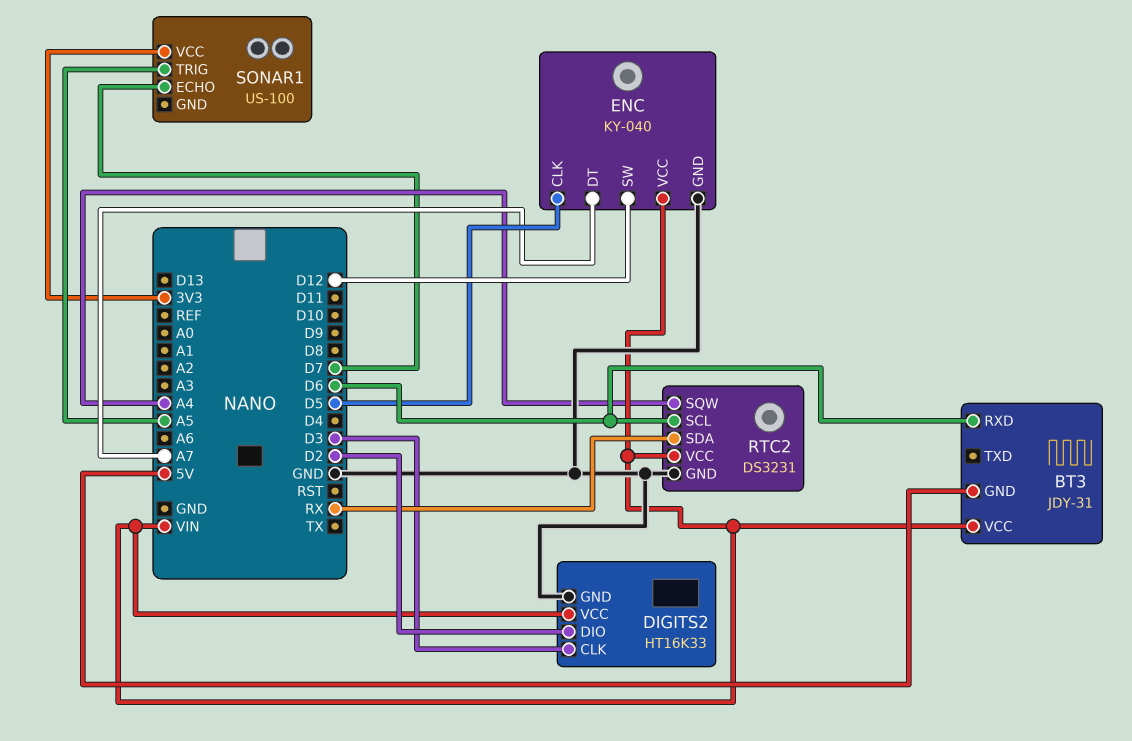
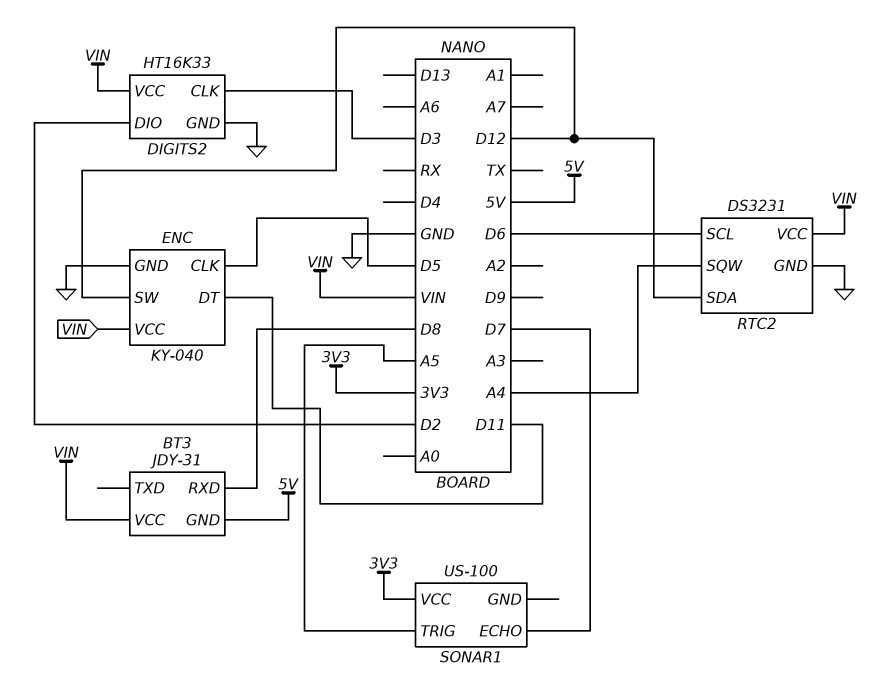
BT3 pin RXD: D6 -> D8
ENC pin DT: A7 -> D11
RTC2 pin SDA: RX -> D12

